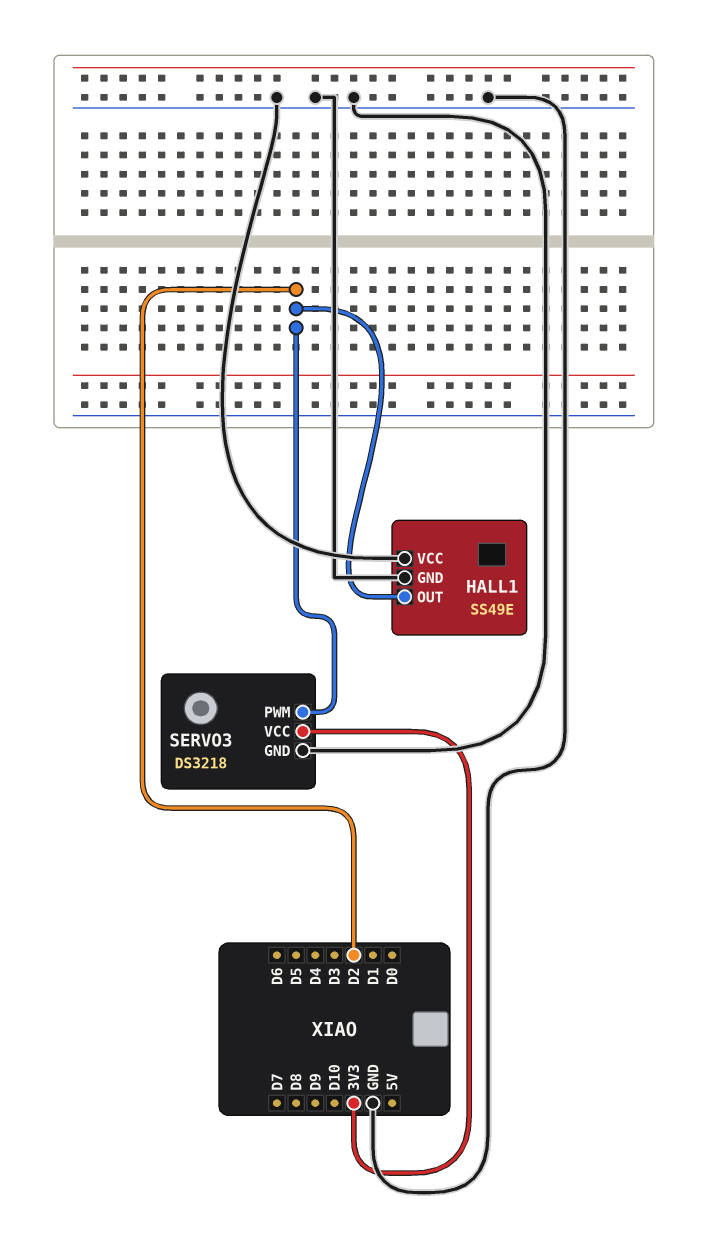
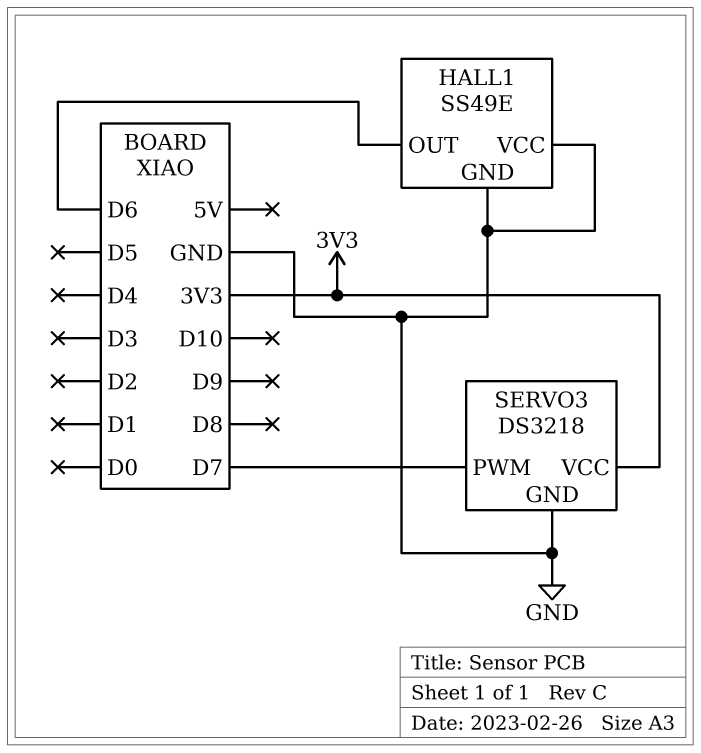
HALL1 pin OUT: D2 -> D6
SERVO3 pin PWM: D2 -> D7

